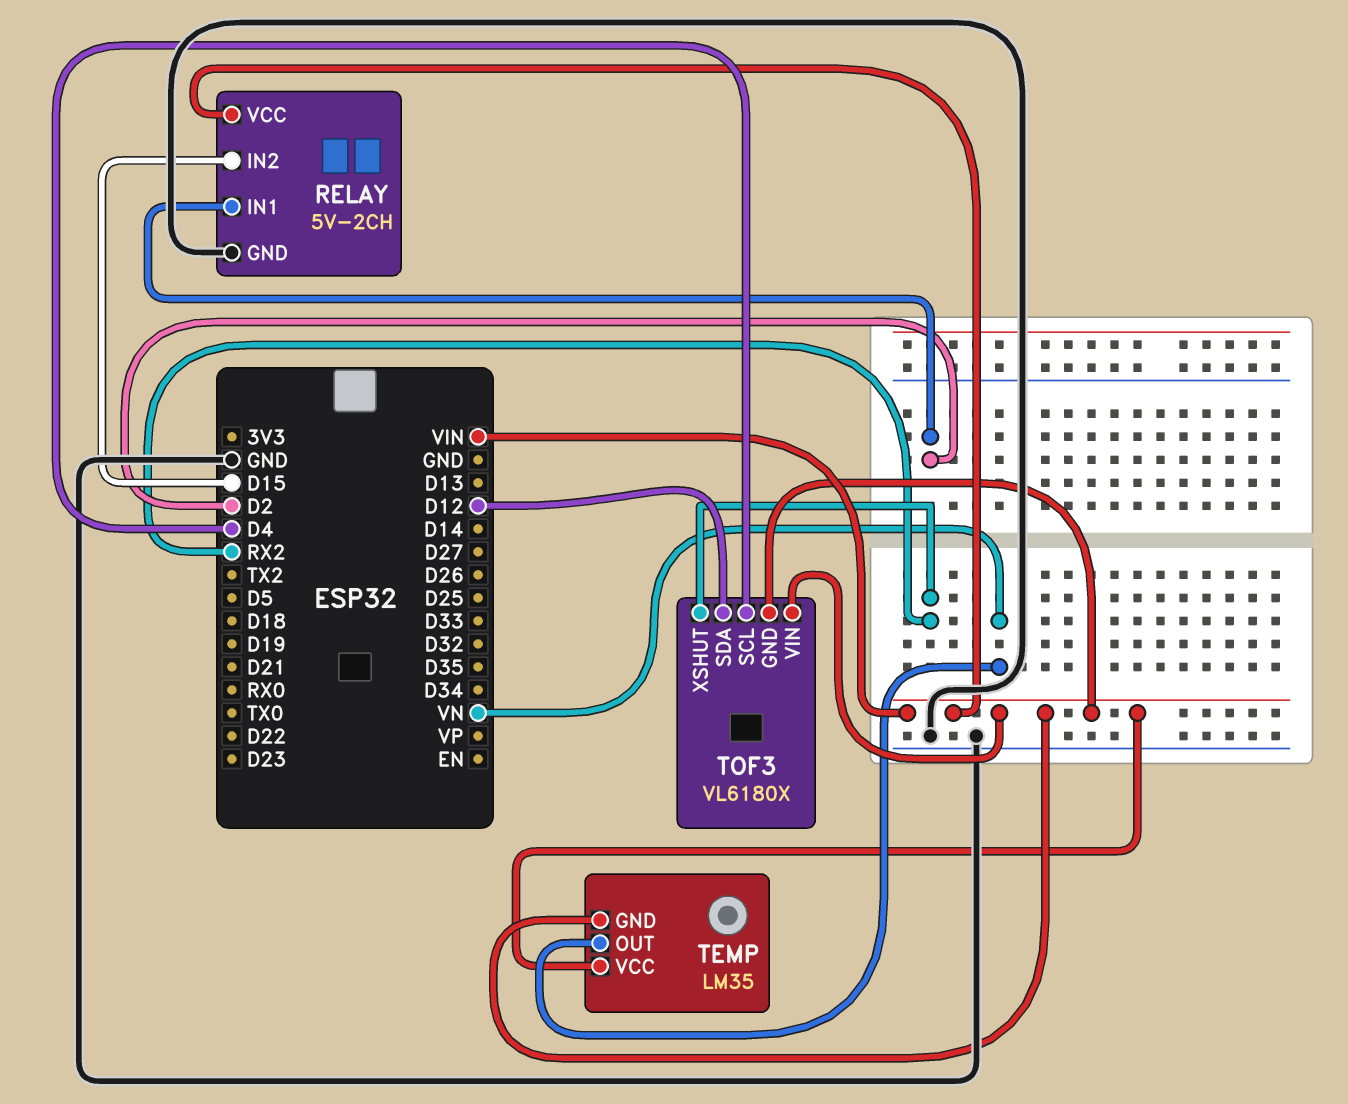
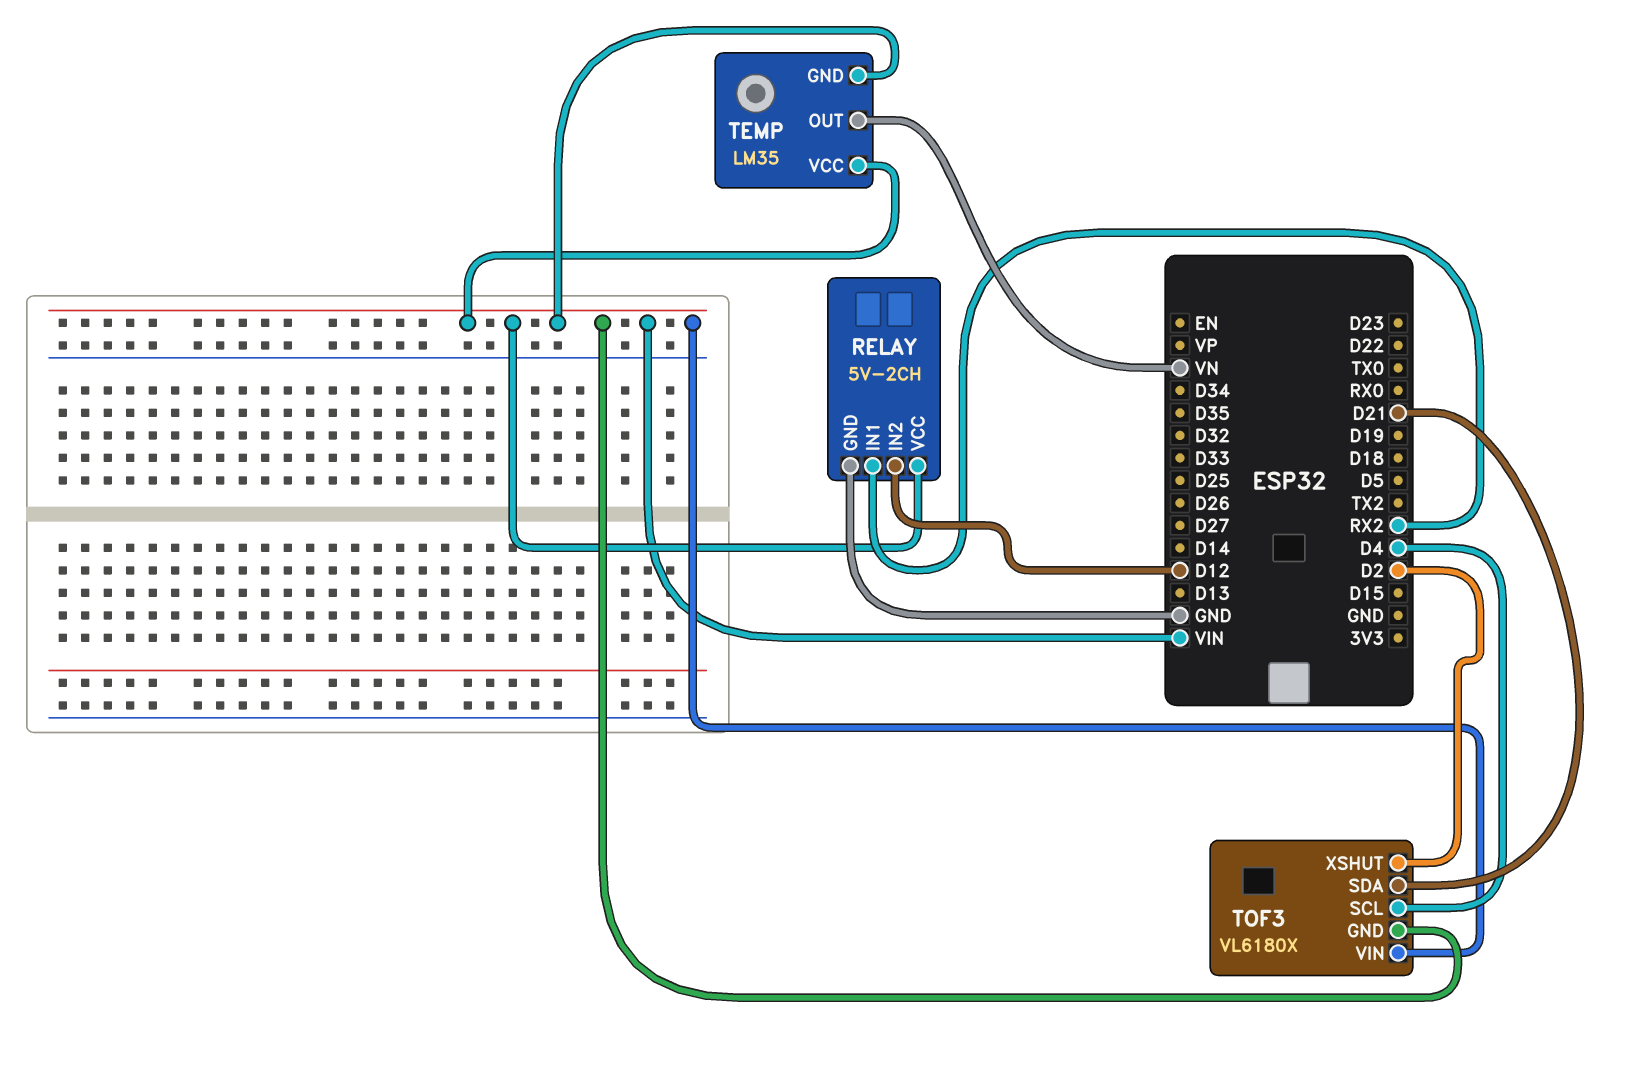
RELAY pin IN1: D2 -> RX2
RELAY pin IN2: D15 -> D12
TOF3 pin SDA: D12 -> D21
TOF3 pin XSHUT: RX2 -> D2

